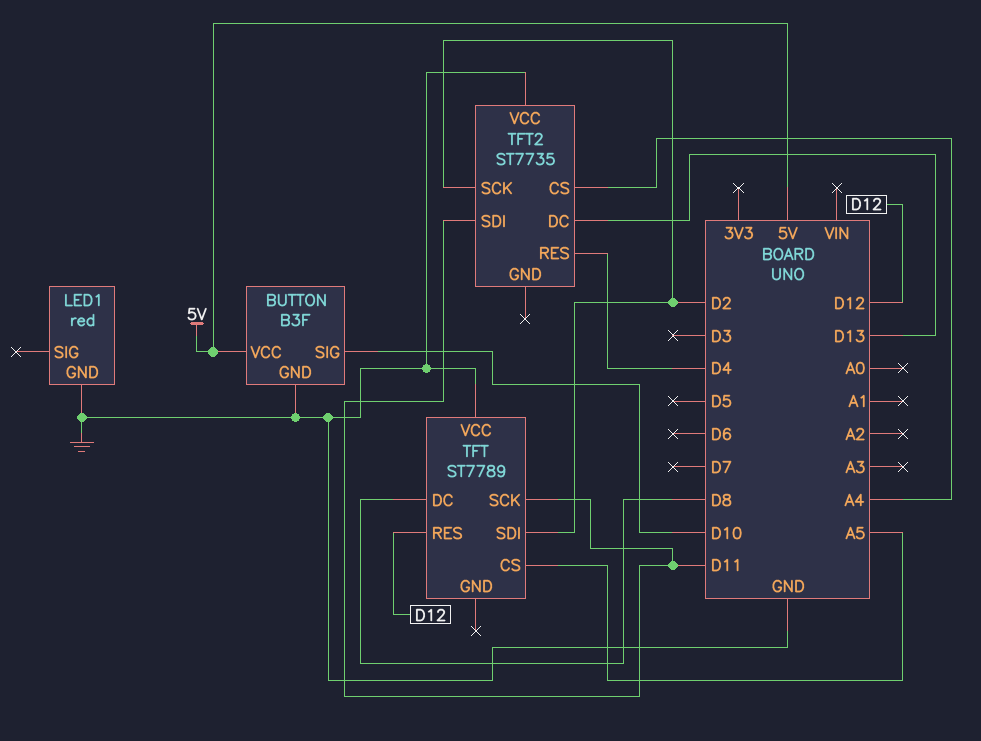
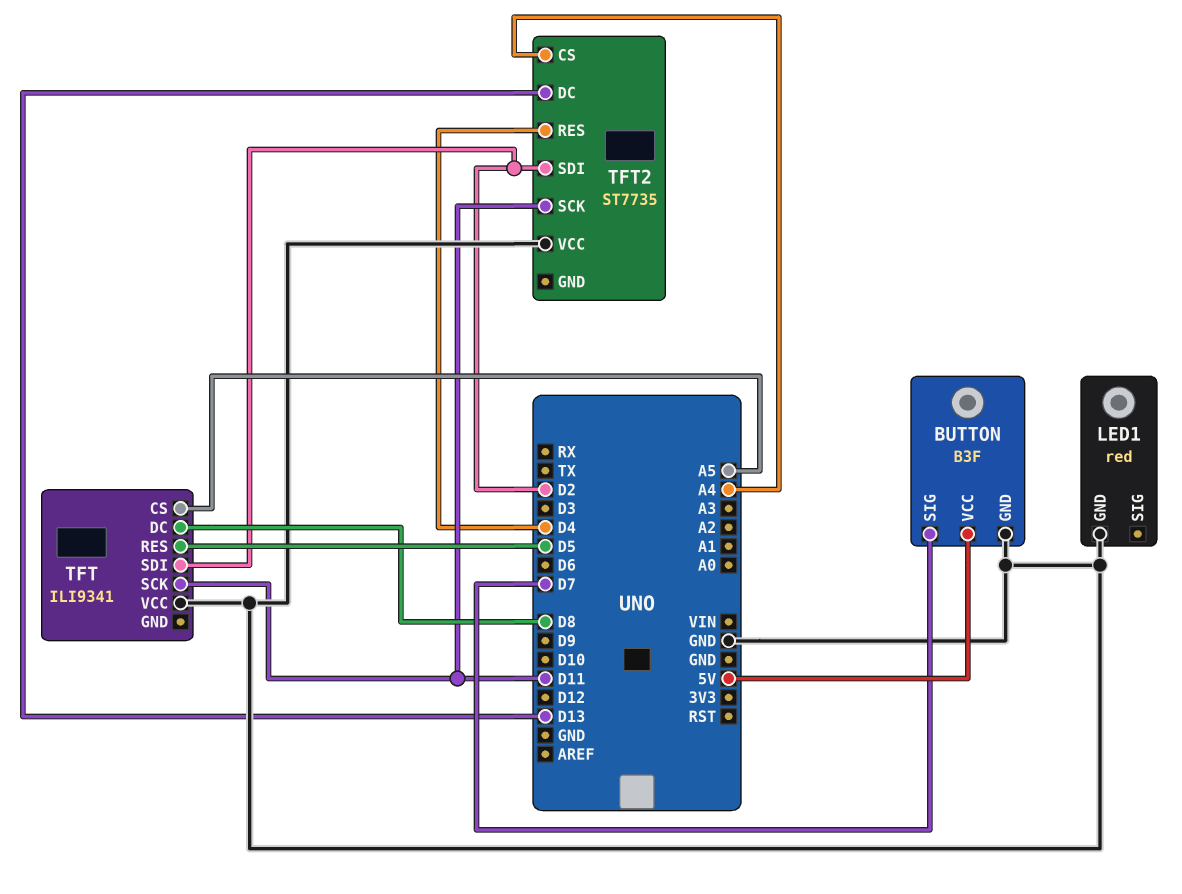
BUTTON pin SIG: D10 -> D7
TFT: ST7789 -> ILI9341
TFT pin RES: D12 -> D5
TFT2 pin SCK: D2 -> D11
TFT2 pin SDI: D11 -> D2

